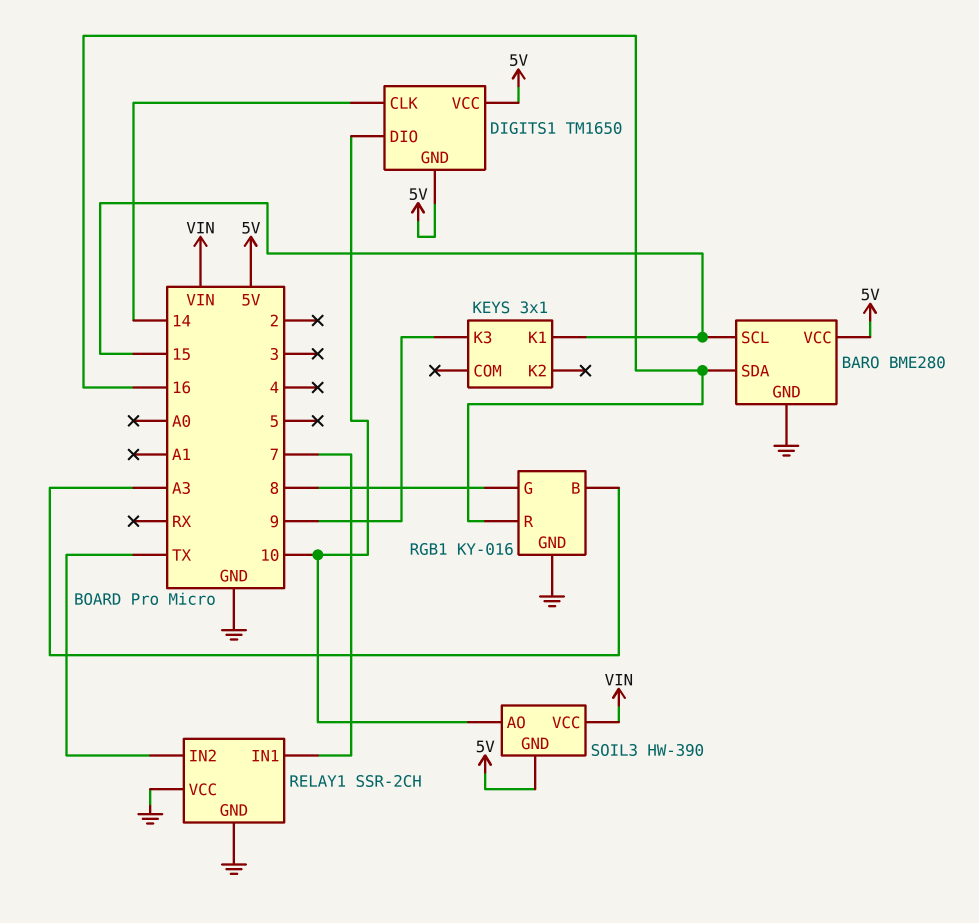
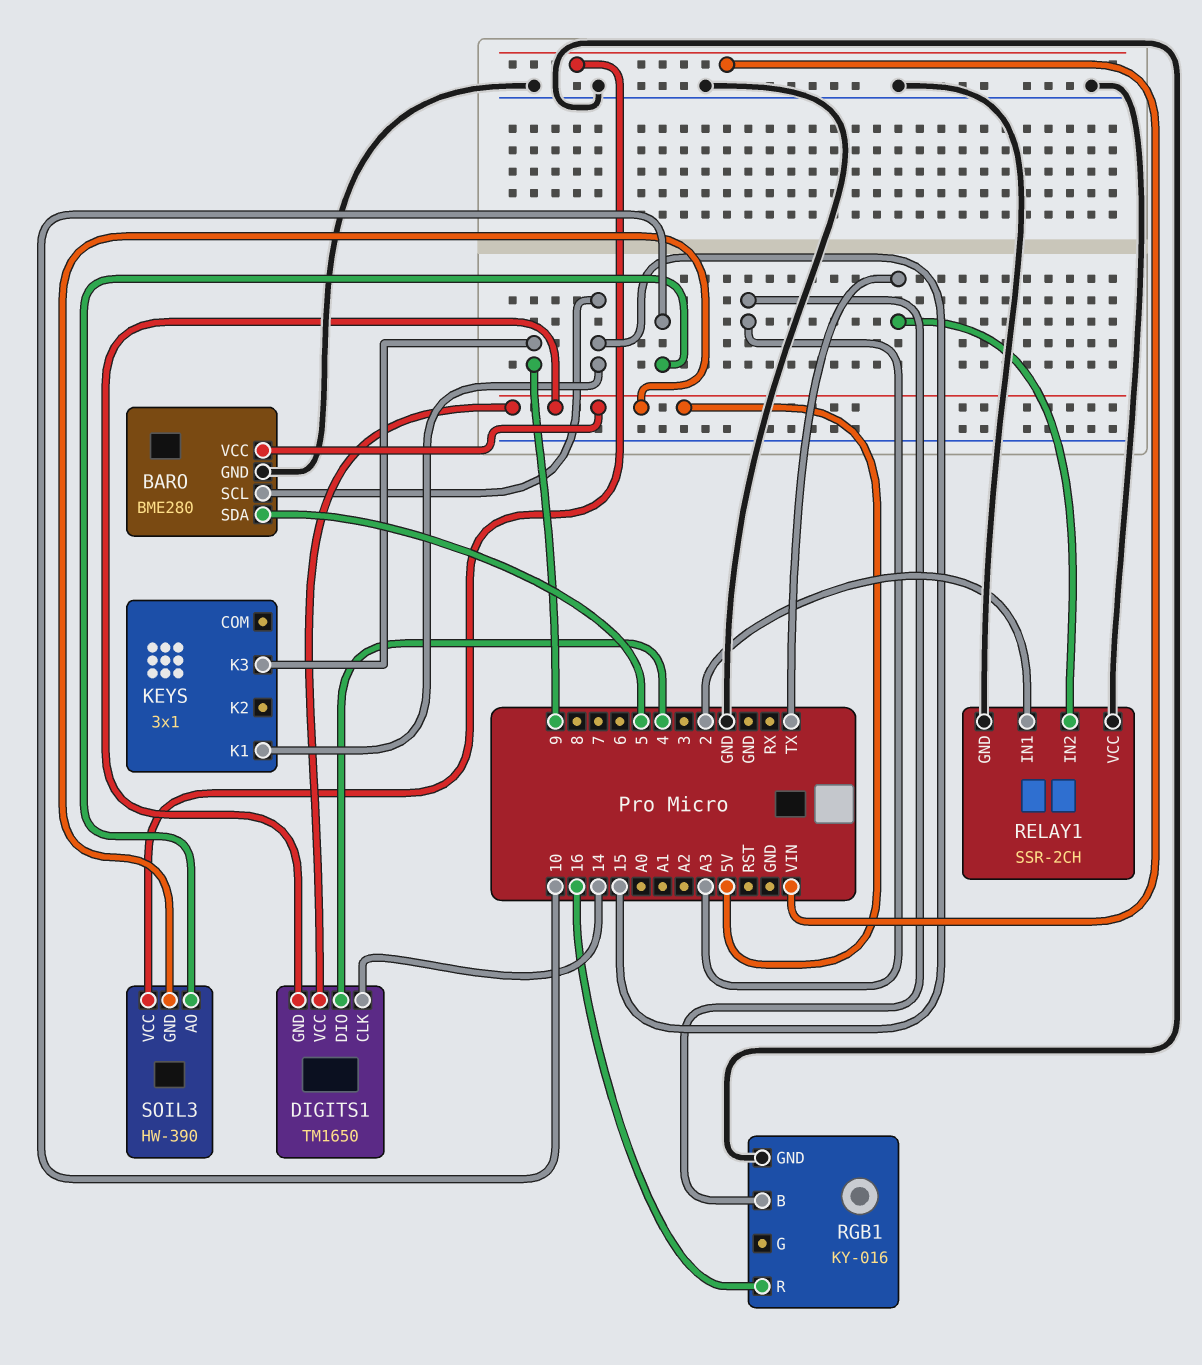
BARO pin SDA: 16 -> 5
DIGITS1 pin DIO: 10 -> 4
RELAY1 pin IN1: 7 -> 2
RGB1 pin G: 8 -> none

